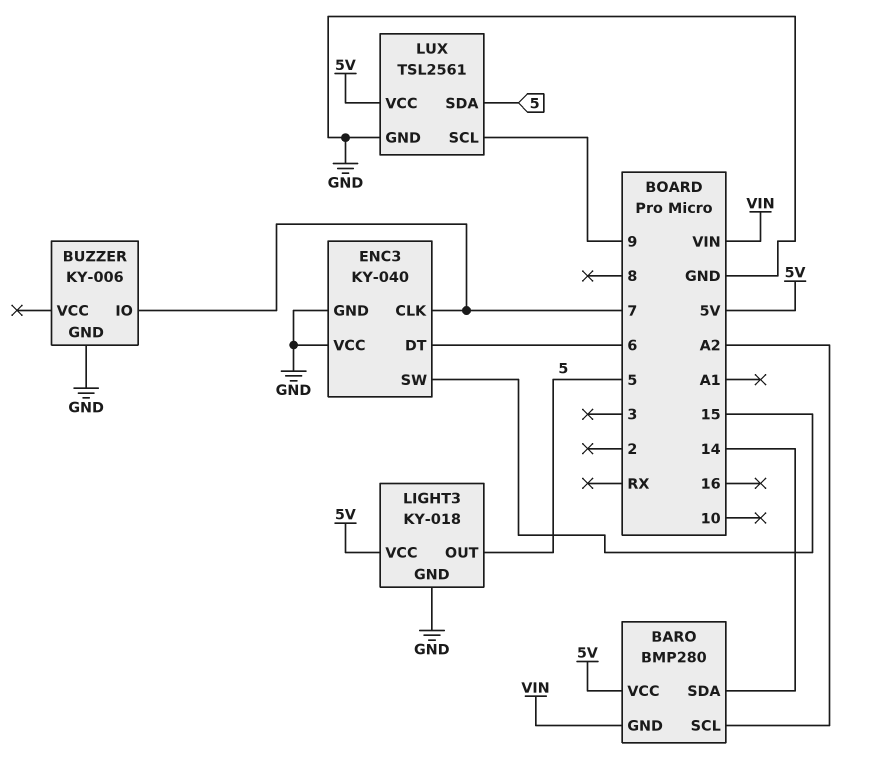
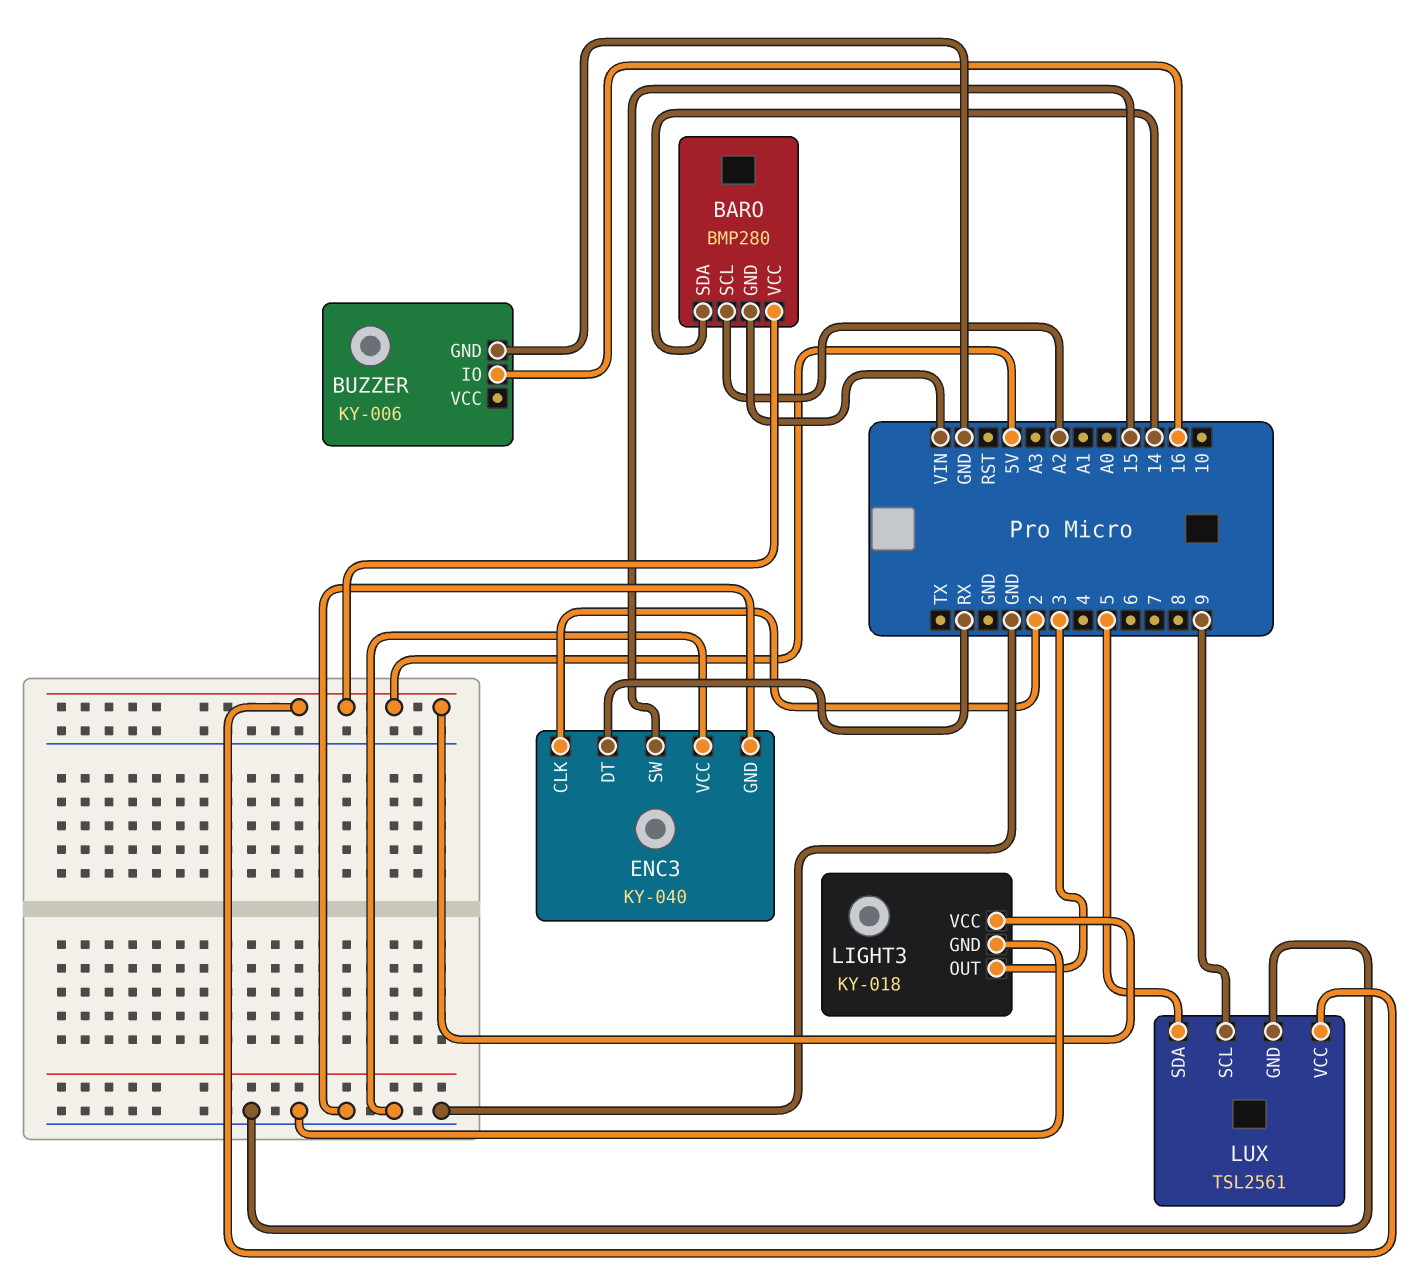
BUZZER pin IO: 7 -> 16
ENC3 pin CLK: 7 -> 2
ENC3 pin DT: 6 -> RX
LIGHT3 pin OUT: 5 -> 3

